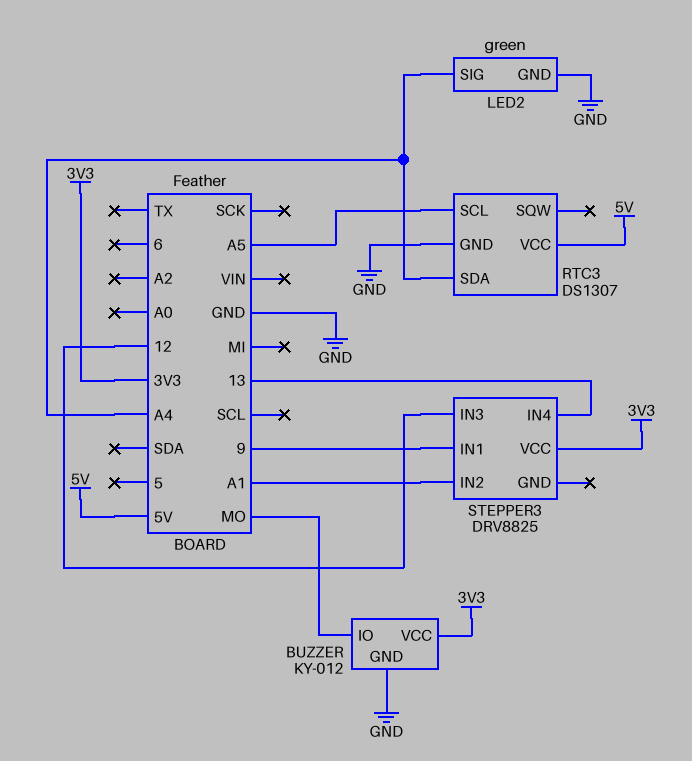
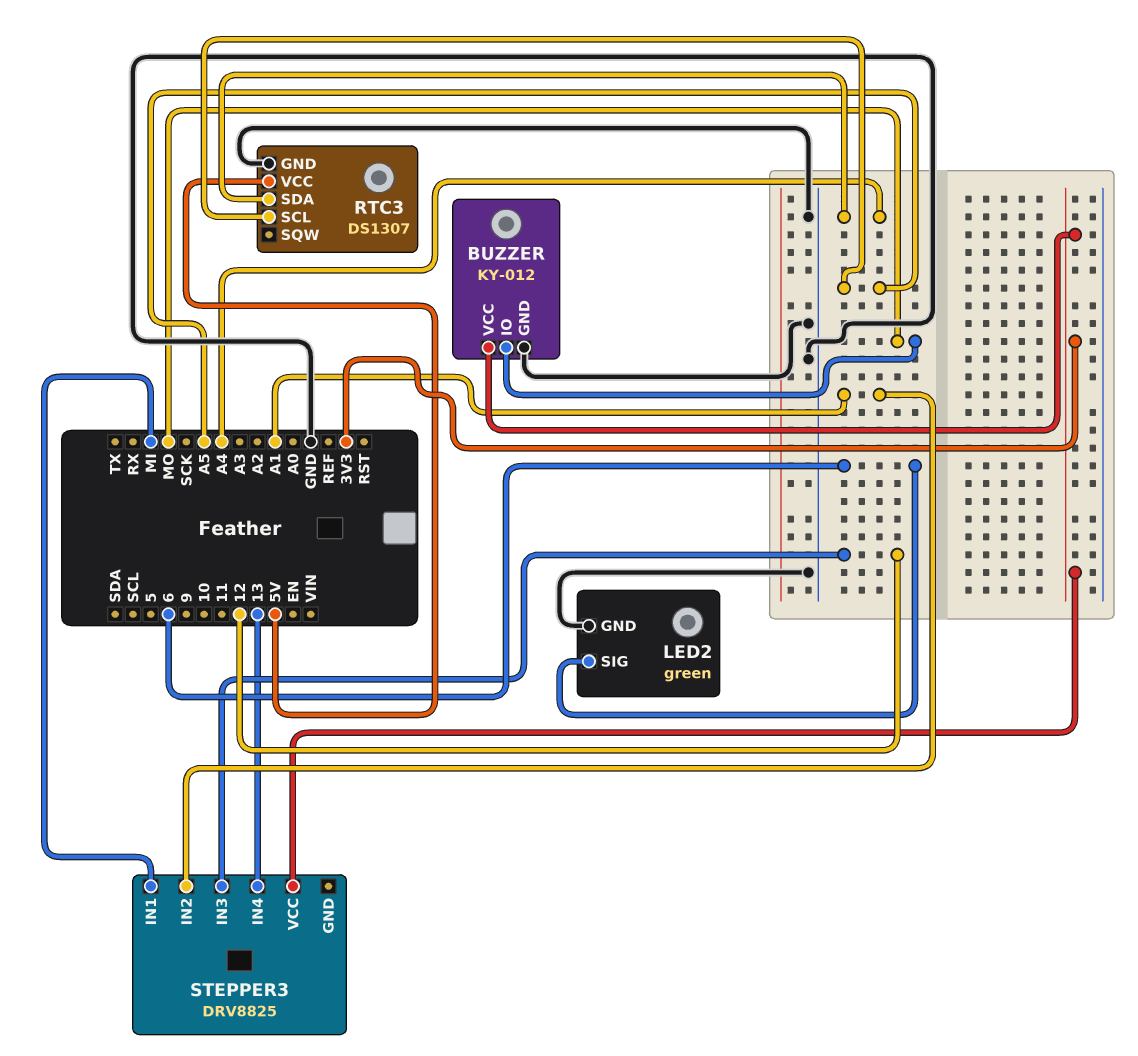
LED2 pin SIG: A4 -> 6
STEPPER3 pin IN1: 9 -> MI

